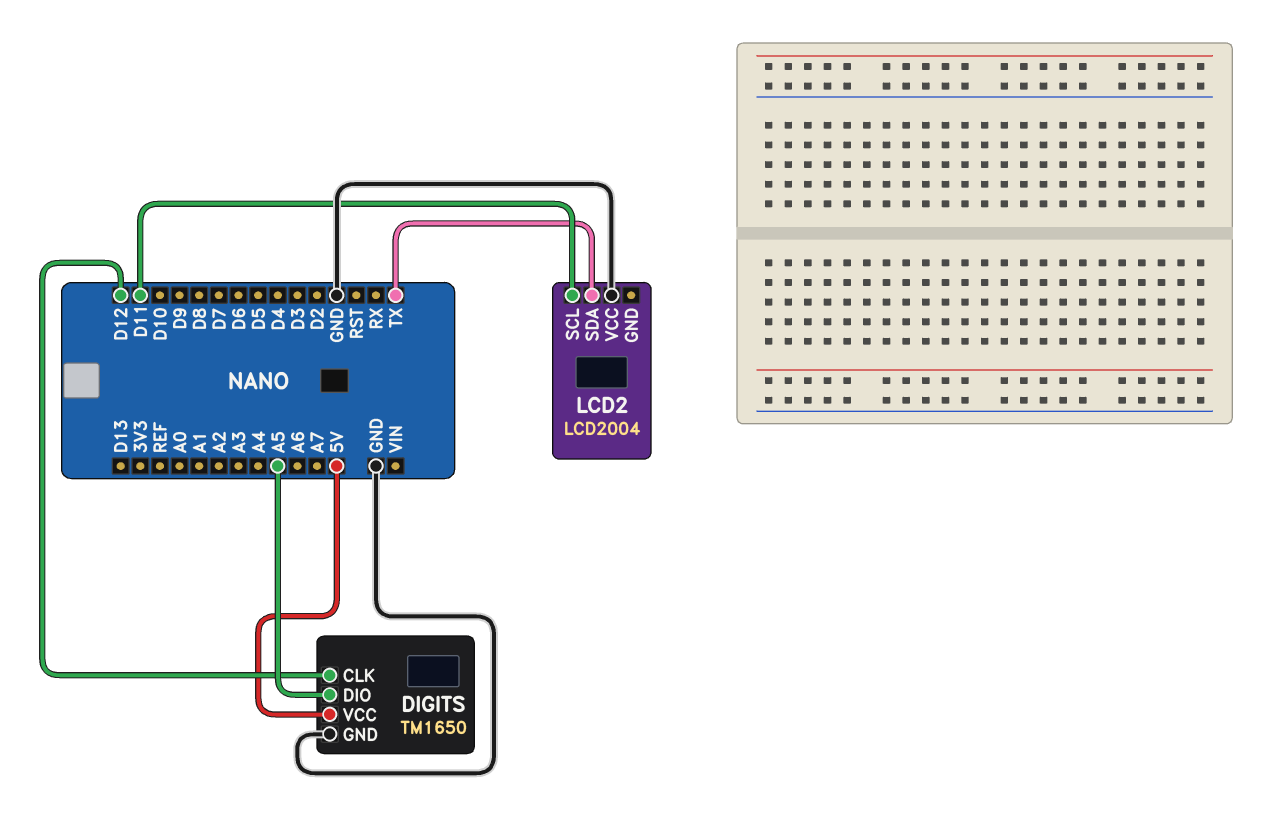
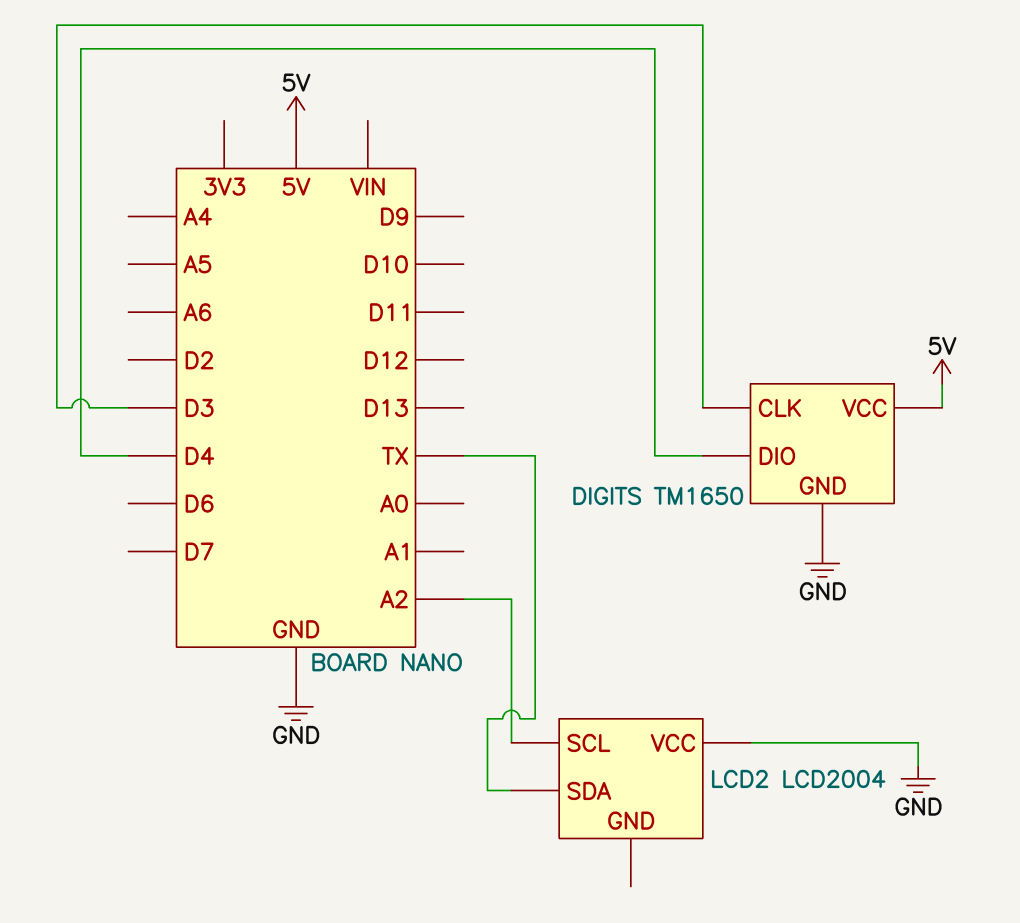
DIGITS pin CLK: D12 -> D3
DIGITS pin DIO: A5 -> D4
LCD2 pin SCL: D11 -> A2

